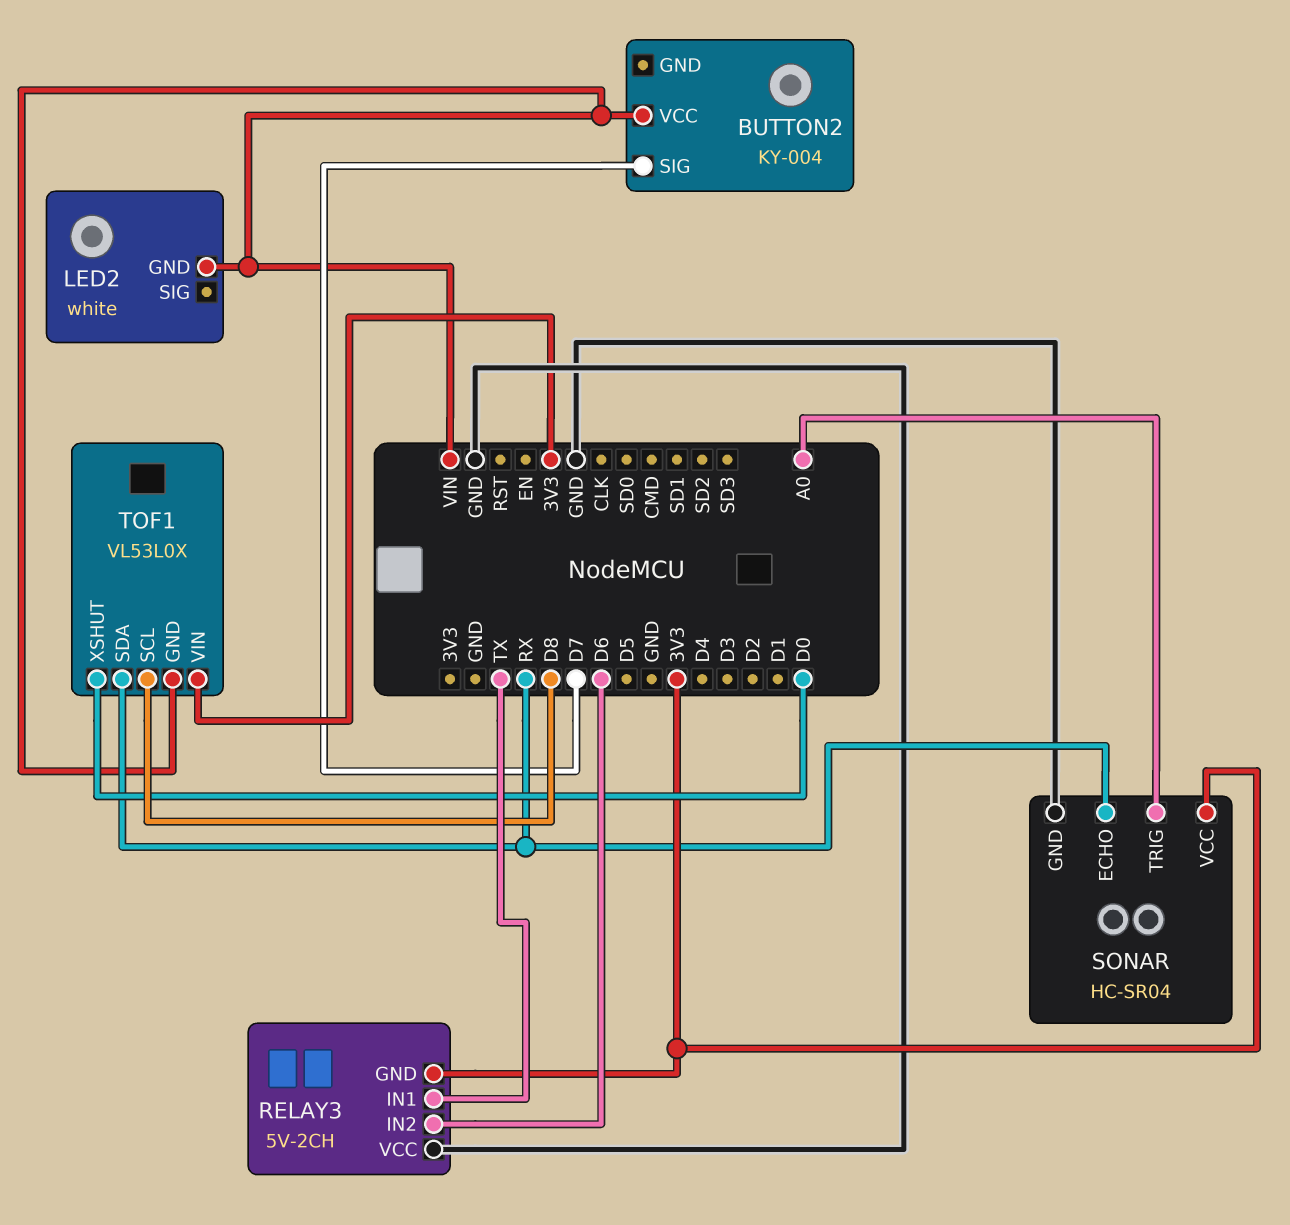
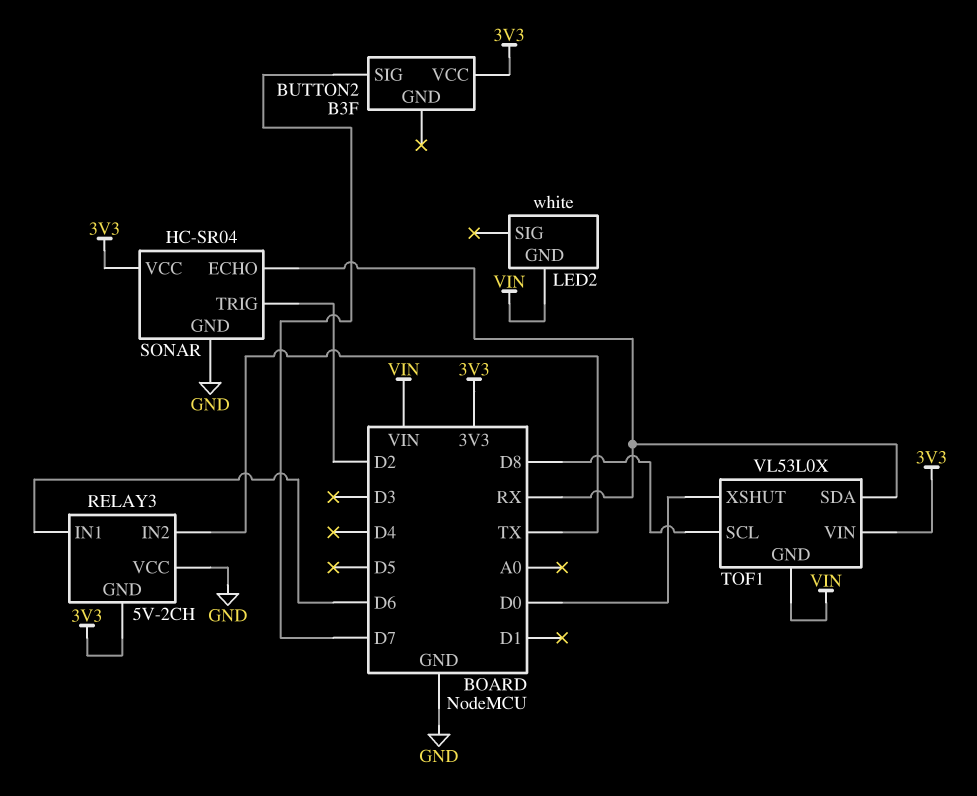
BUTTON2: KY-004 -> B3F
BUTTON2 pin VCC: VIN -> 3V3
RELAY3 pin IN1: TX -> D6
RELAY3 pin IN2: D6 -> TX
SONAR pin TRIG: A0 -> D2

